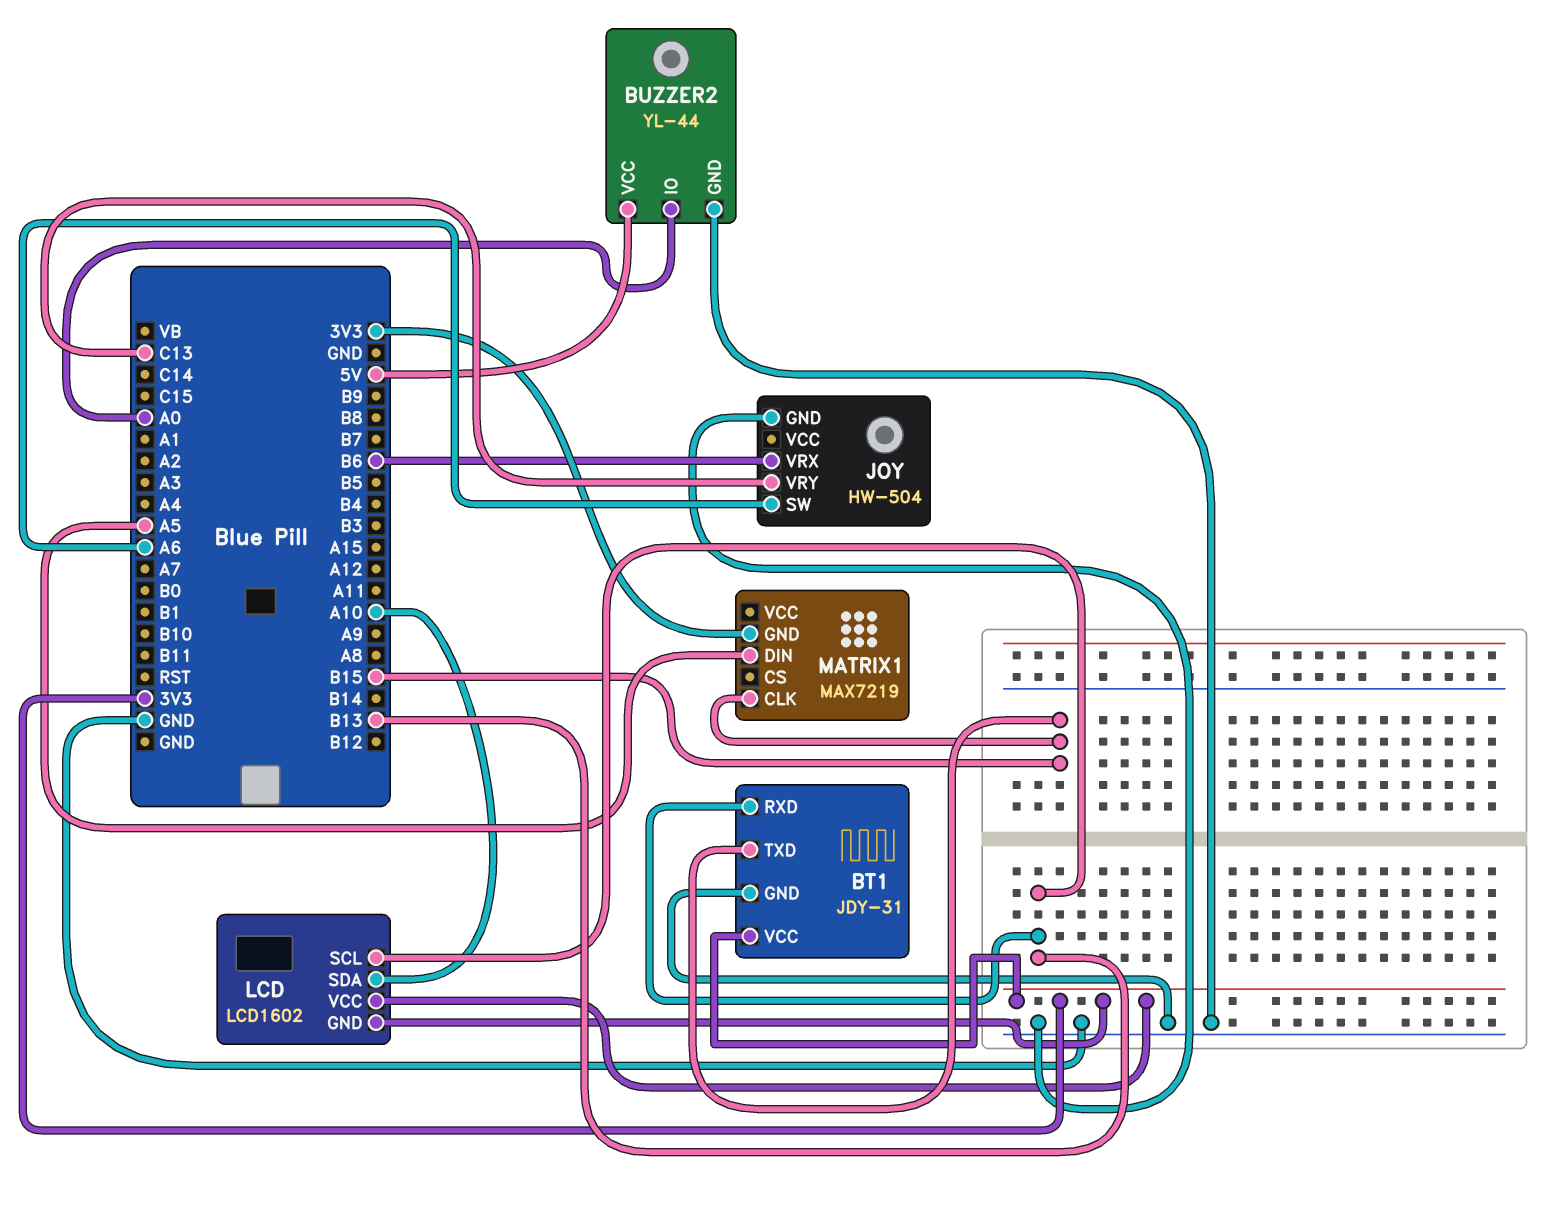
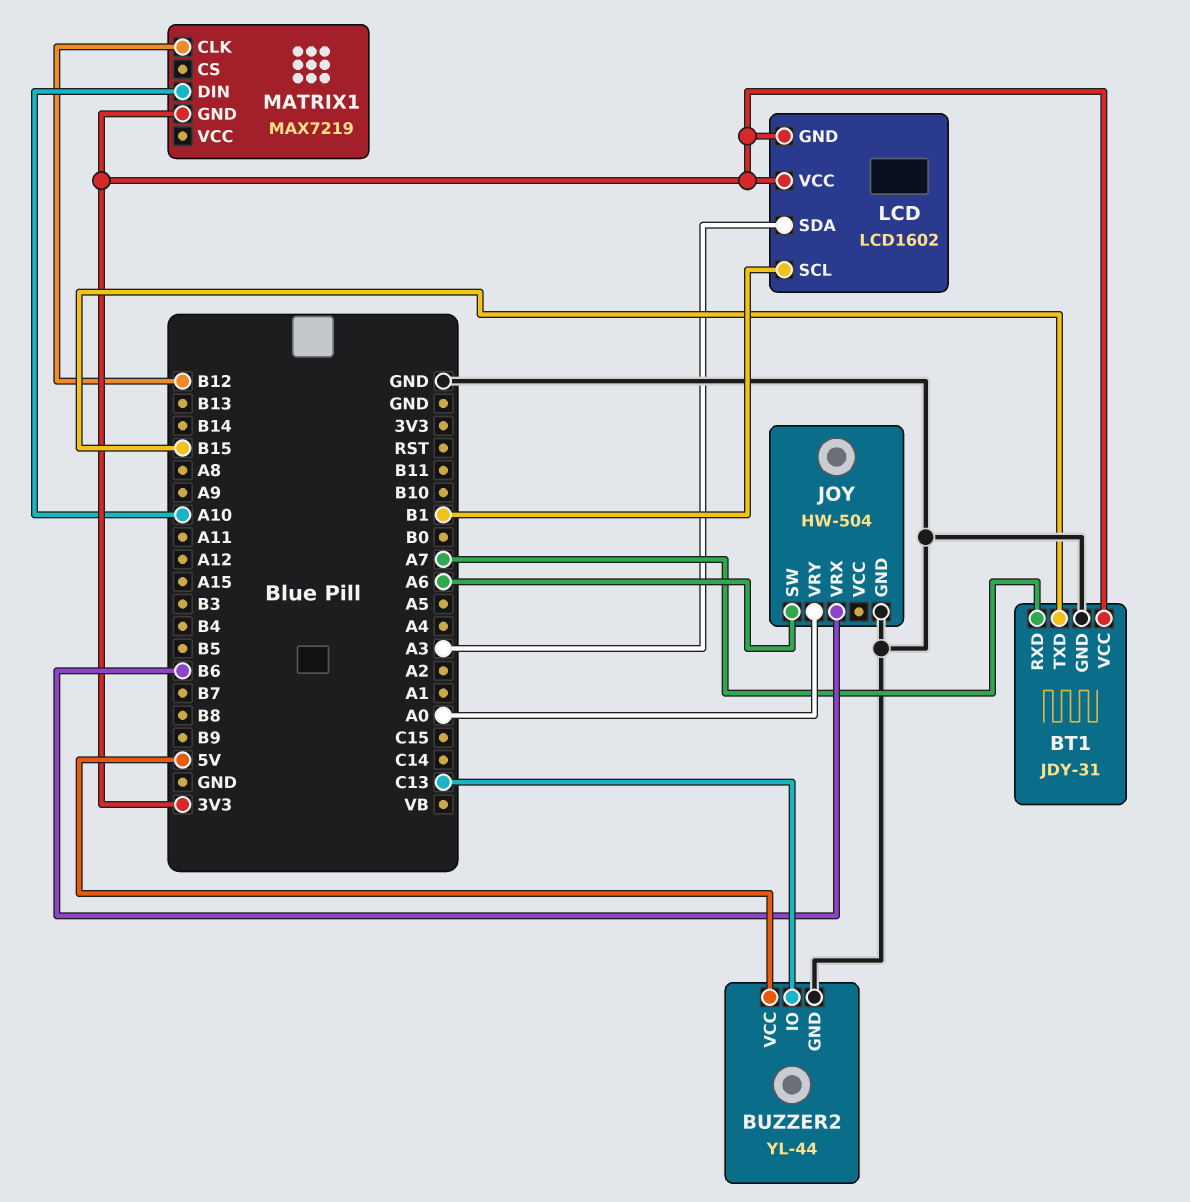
BT1 pin RXD: B13 -> A7
BUZZER2 pin IO: A0 -> C13
JOY pin VRY: C13 -> A0
LCD pin SCL: B13 -> B1
LCD pin SDA: A10 -> A3
MATRIX1 pin CLK: B15 -> B12
MATRIX1 pin DIN: A5 -> A10

